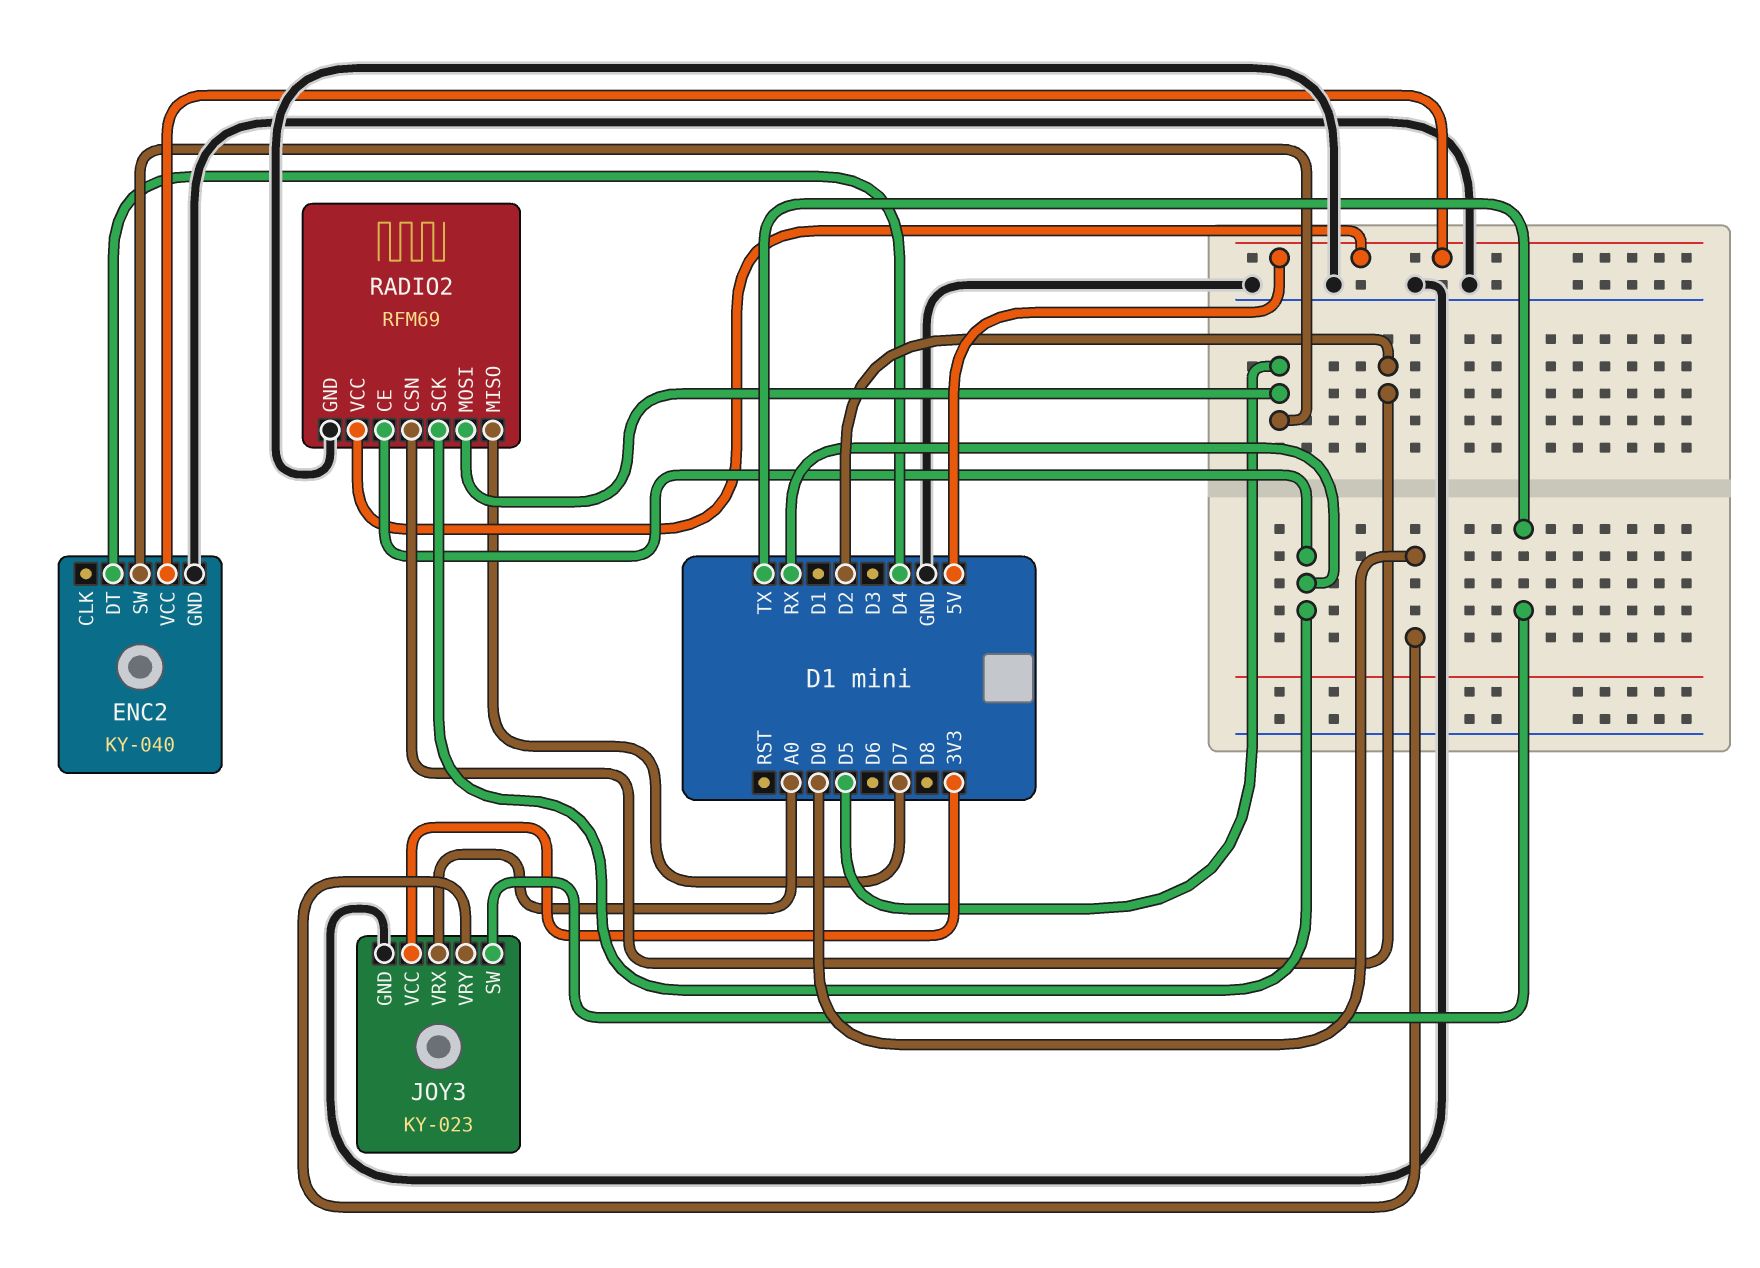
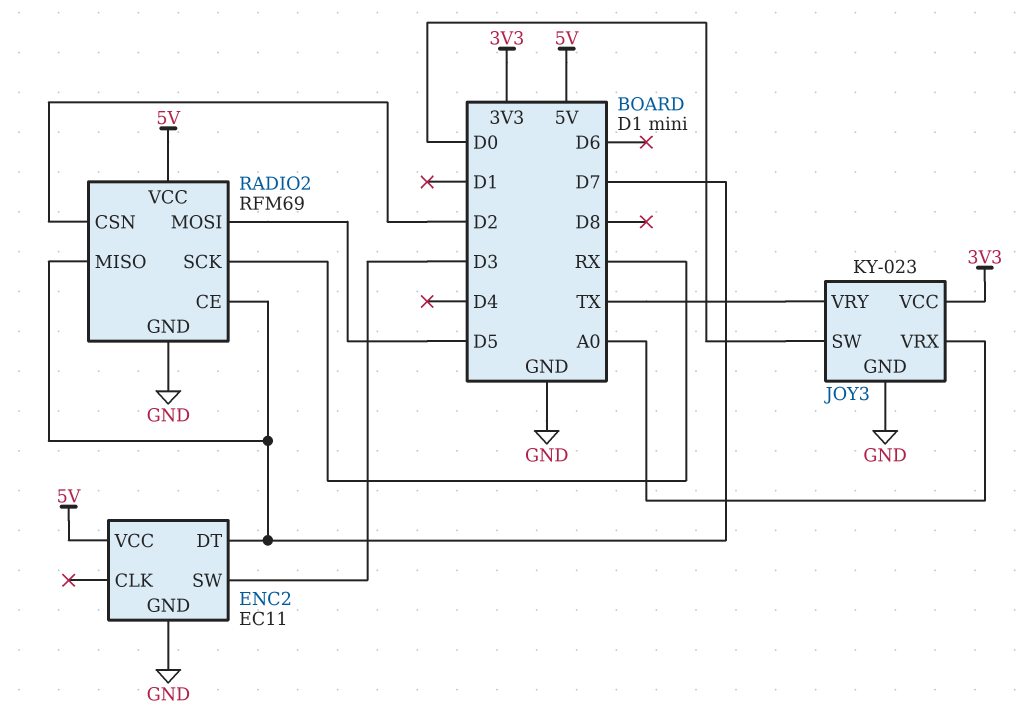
ENC2: KY-040 -> EC11
ENC2 pin DT: D4 -> D7
ENC2 pin SW: D5 -> D3
JOY3 pin SW: TX -> D0
JOY3 pin VRY: D0 -> TX
RADIO2 pin CE: RX -> D7

